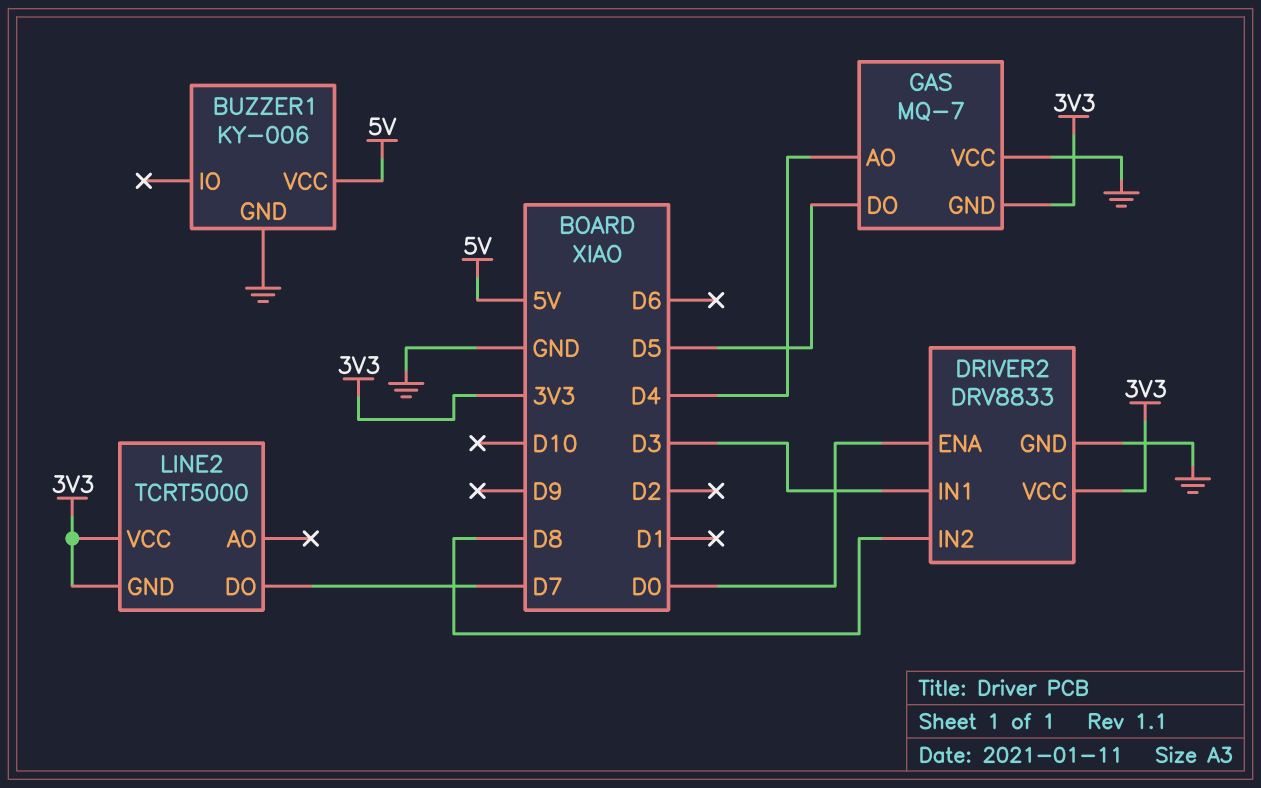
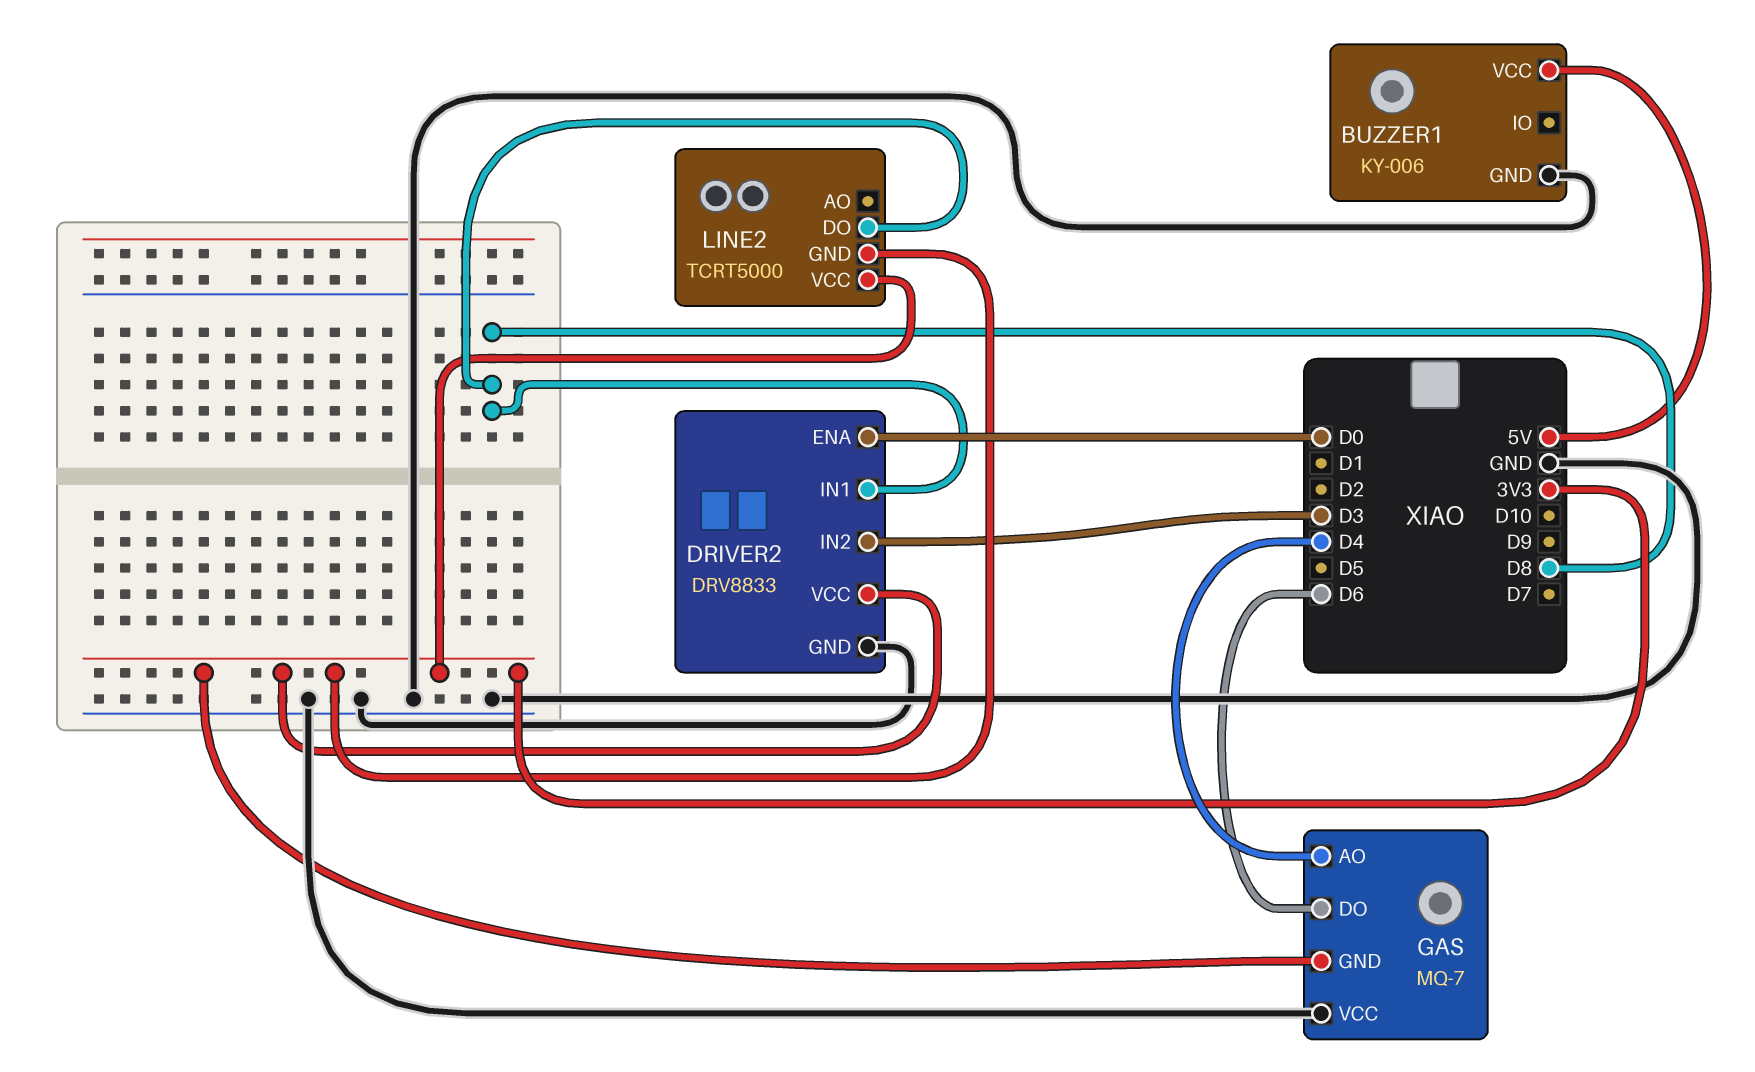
DRIVER2 pin IN1: D3 -> D8
DRIVER2 pin IN2: D8 -> D3
GAS pin DO: D5 -> D6
LINE2 pin DO: D7 -> D8

